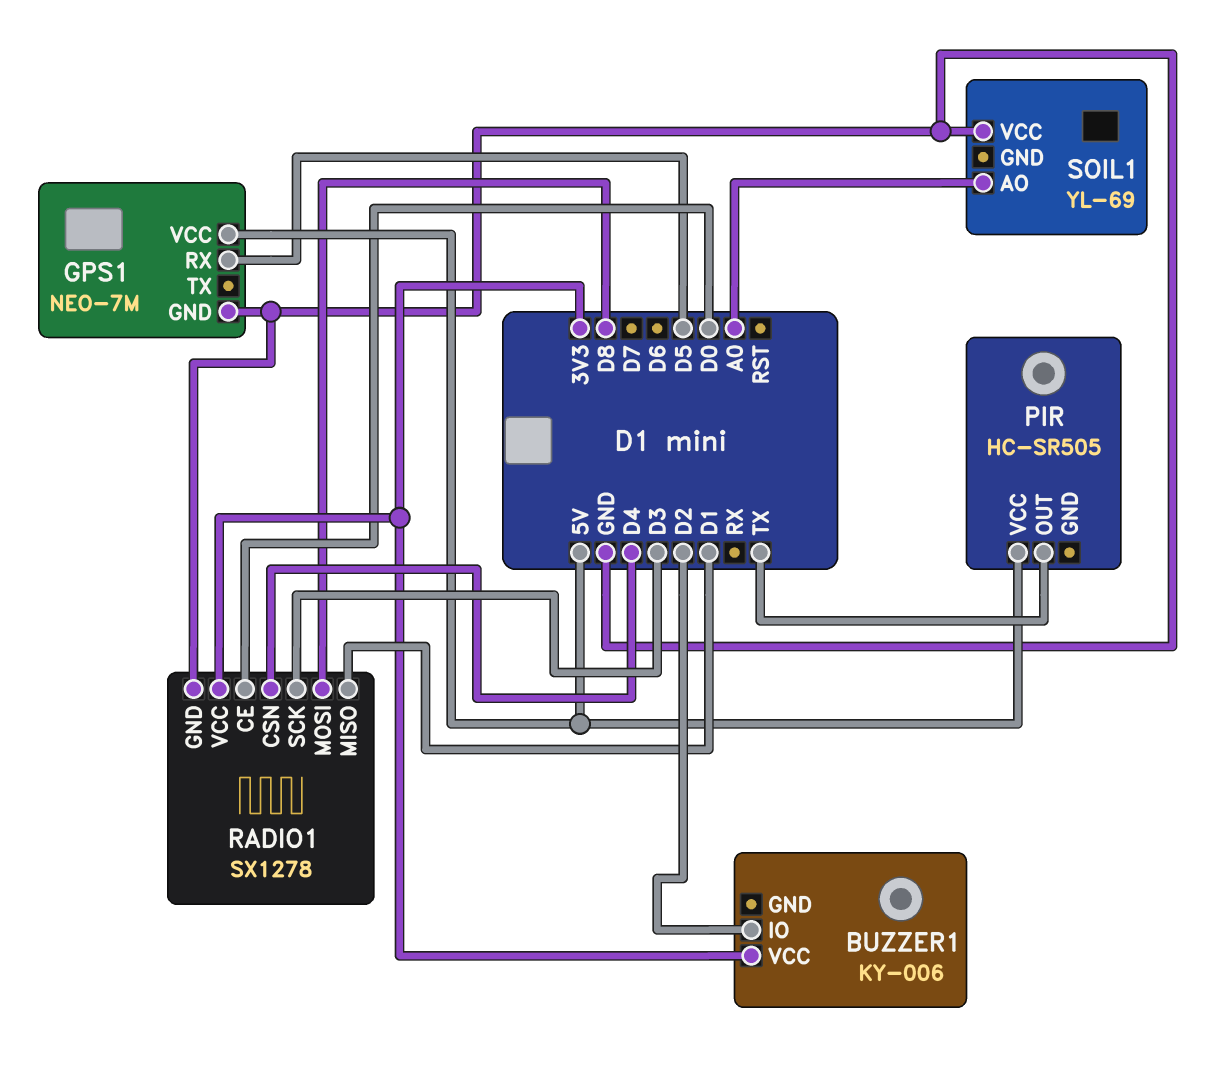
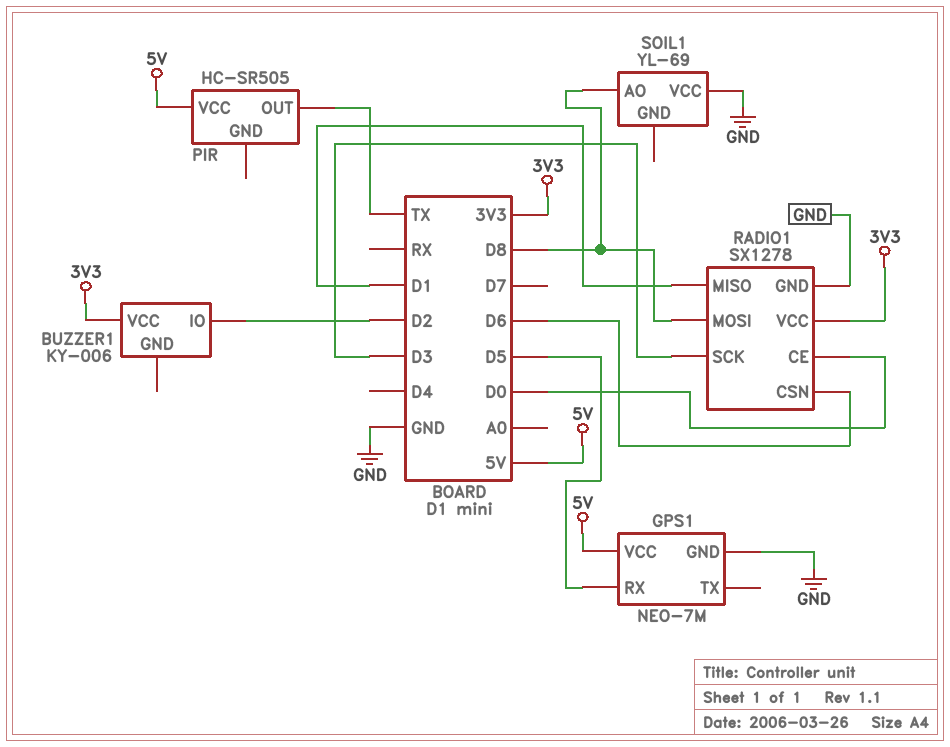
RADIO1 pin CSN: D4 -> D6
SOIL1 pin AO: A0 -> D8

